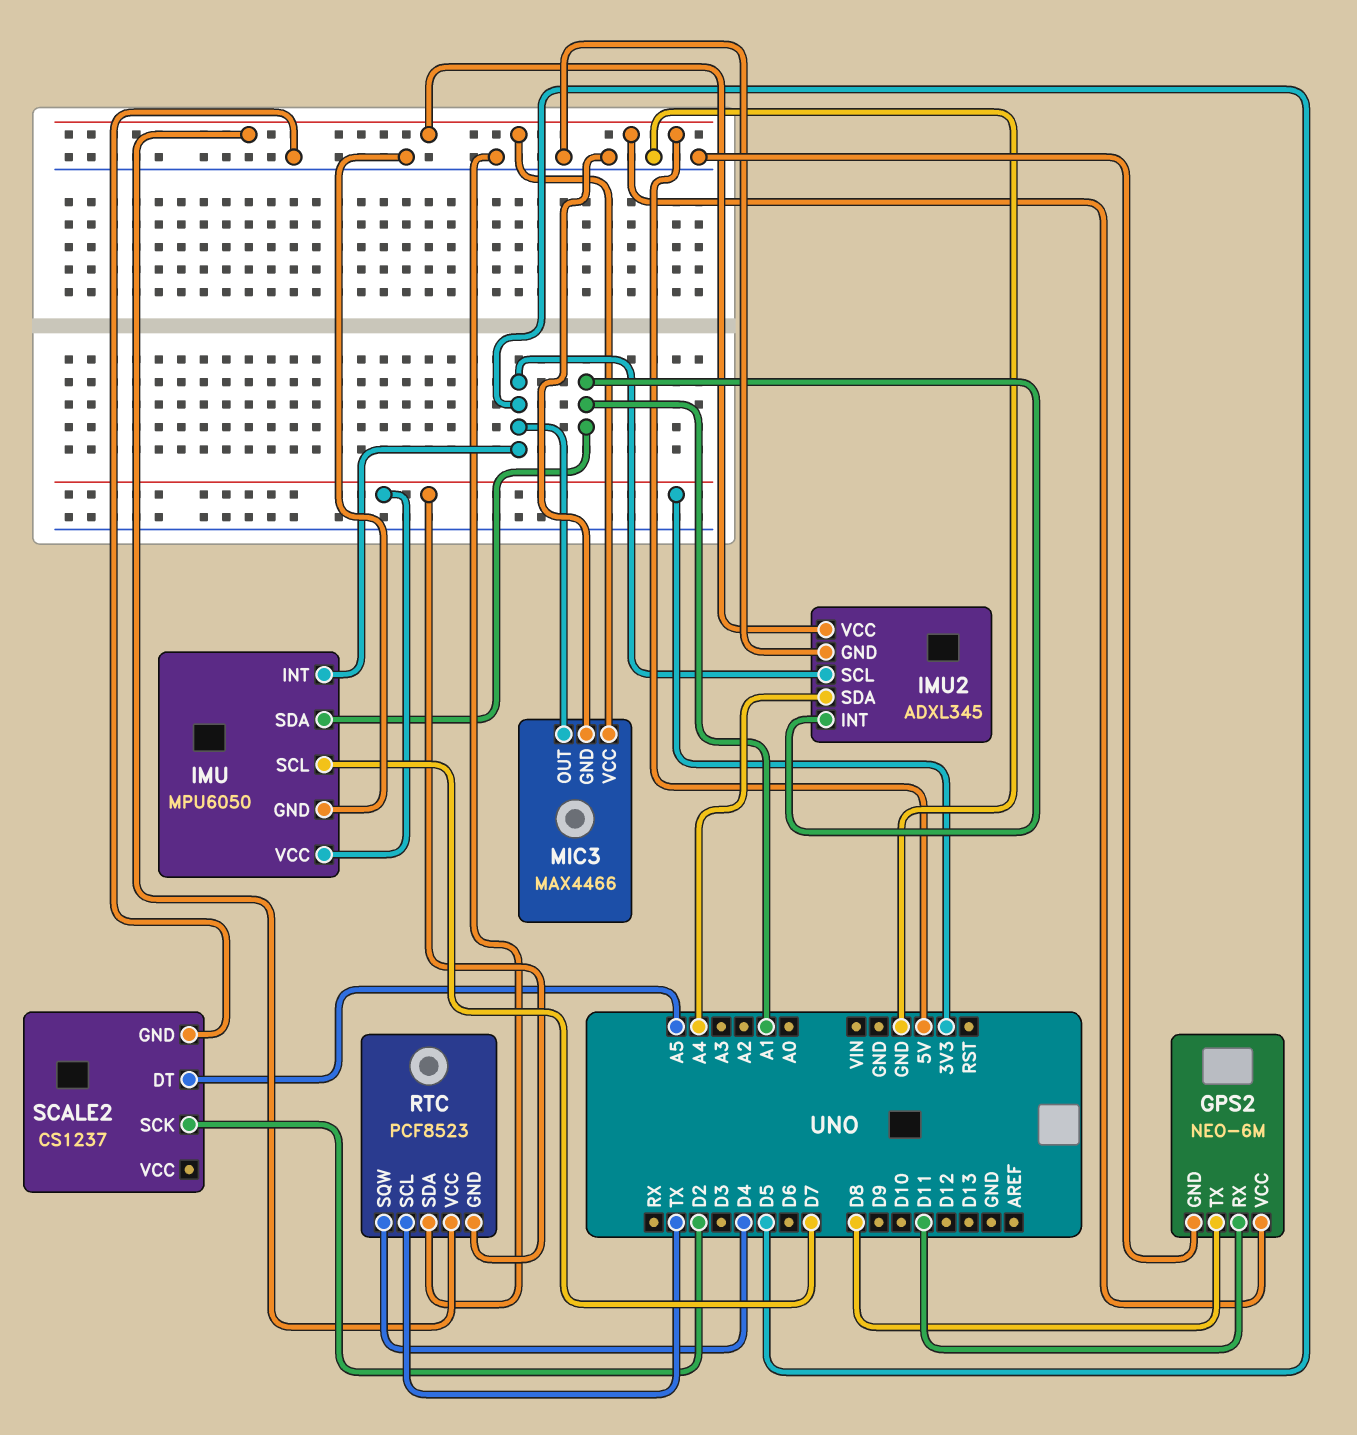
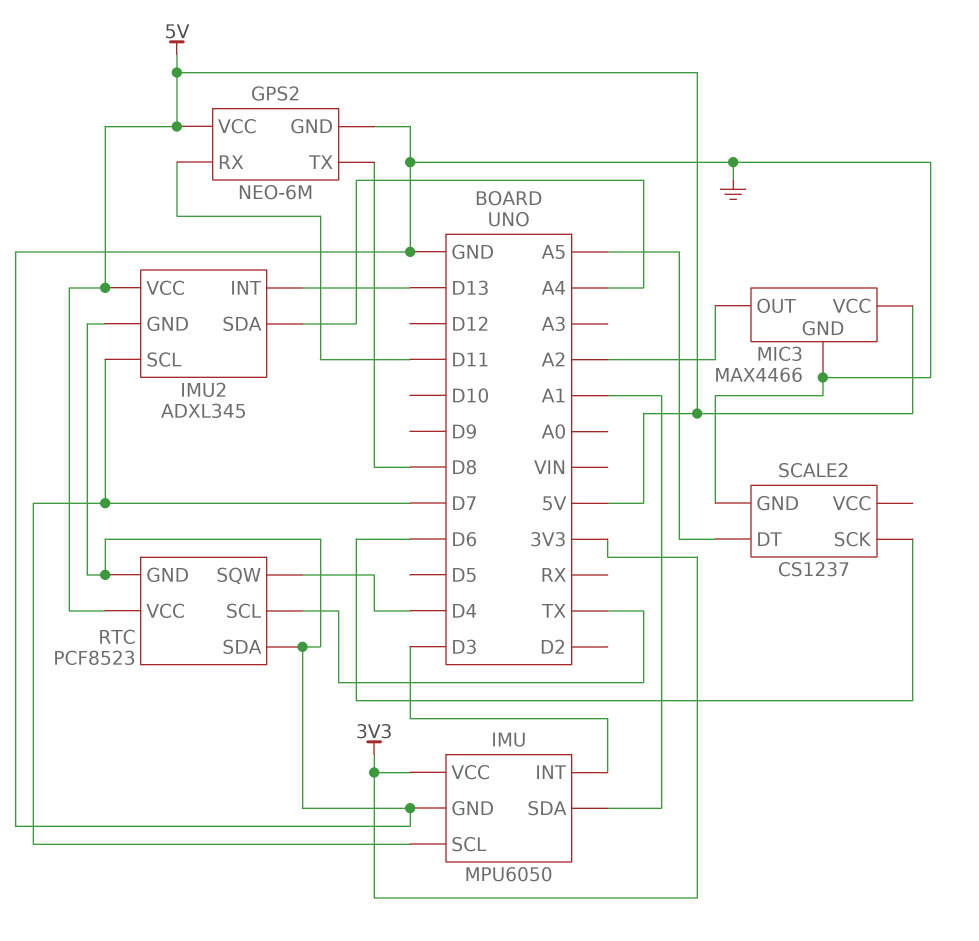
IMU pin INT: D5 -> D3
IMU2 pin INT: A1 -> D13
IMU2 pin SCL: D5 -> D7
MIC3 pin OUT: D5 -> A2
RTC pin GND: 3V3 -> GND
SCALE2 pin SCK: D2 -> D6

